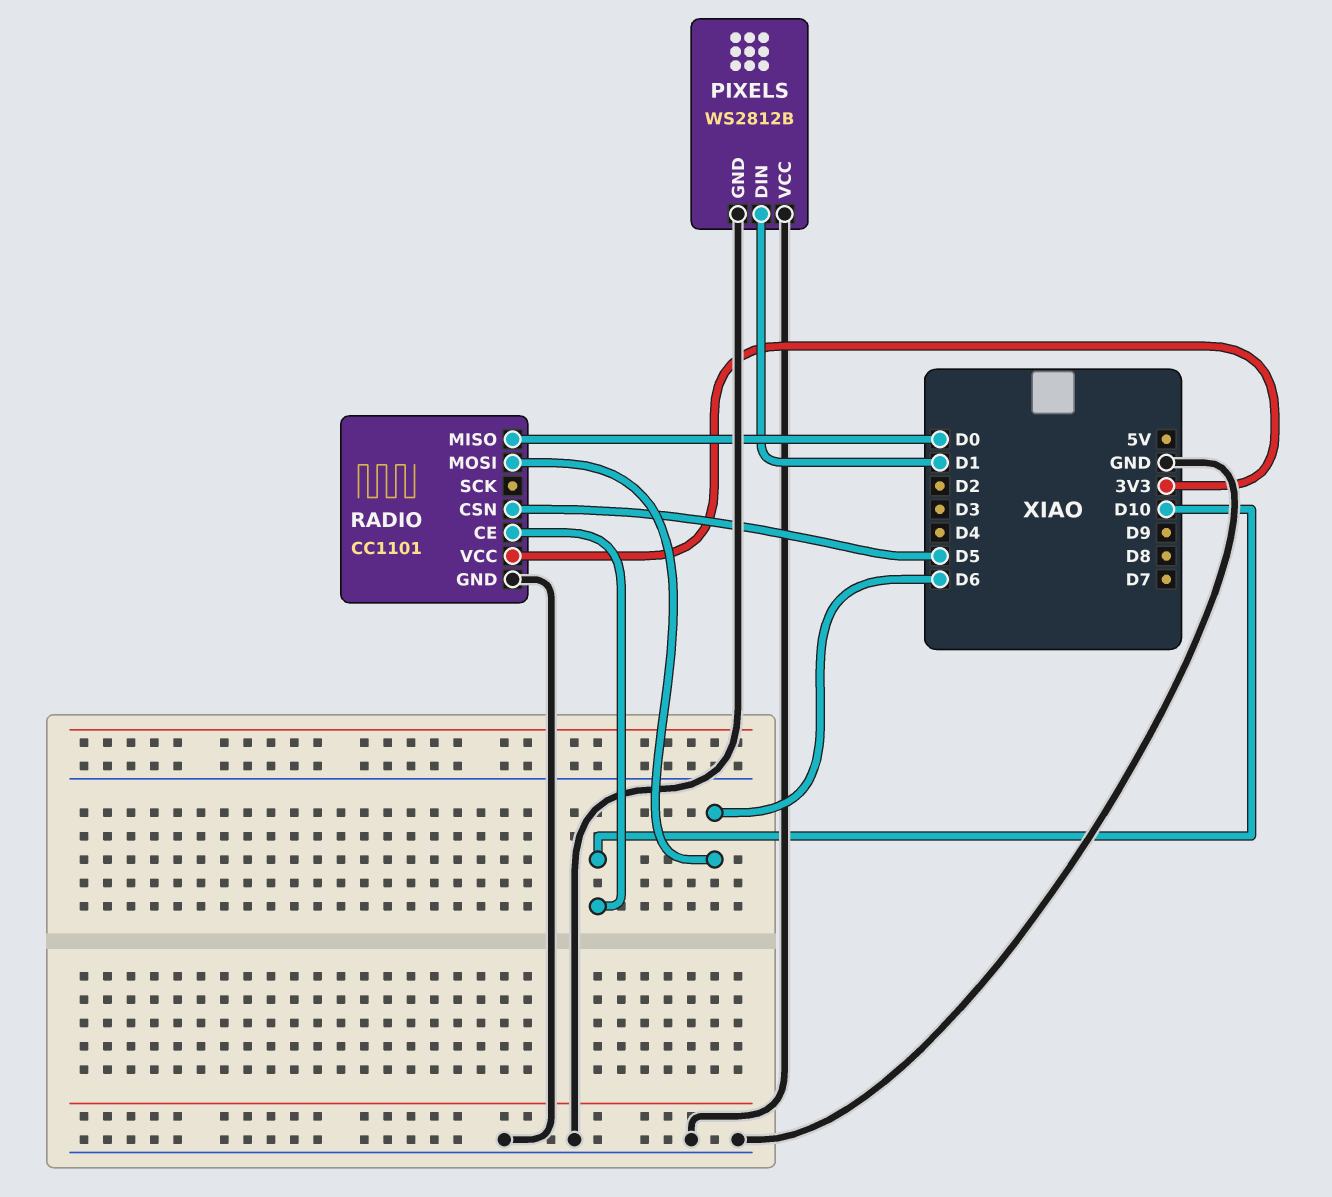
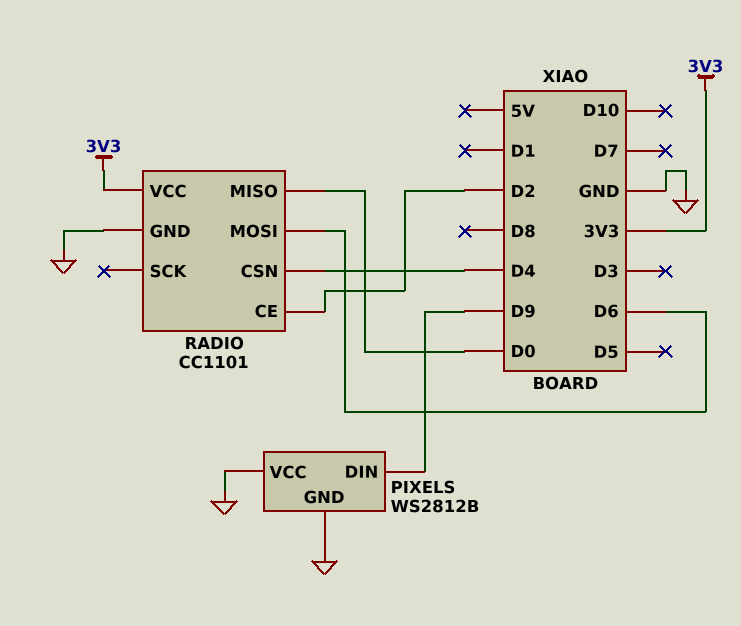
PIXELS pin DIN: D1 -> D9
RADIO pin CE: D10 -> D2
RADIO pin CSN: D5 -> D4

